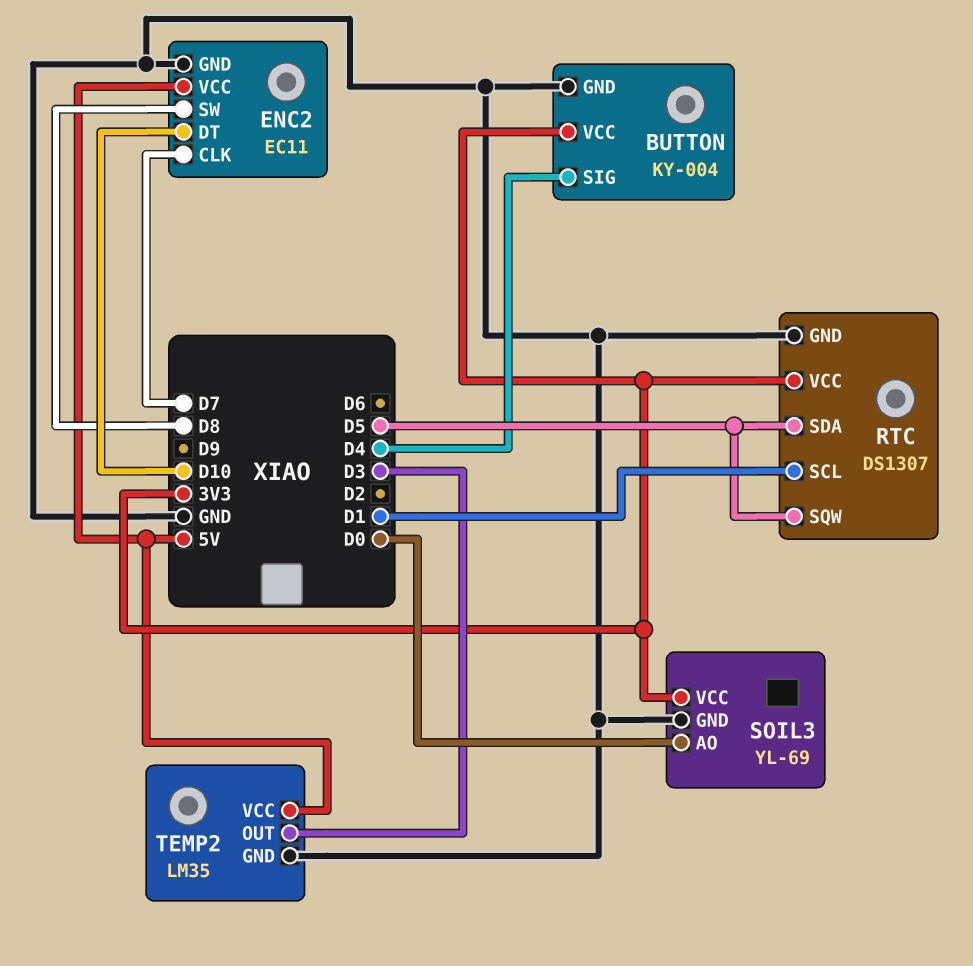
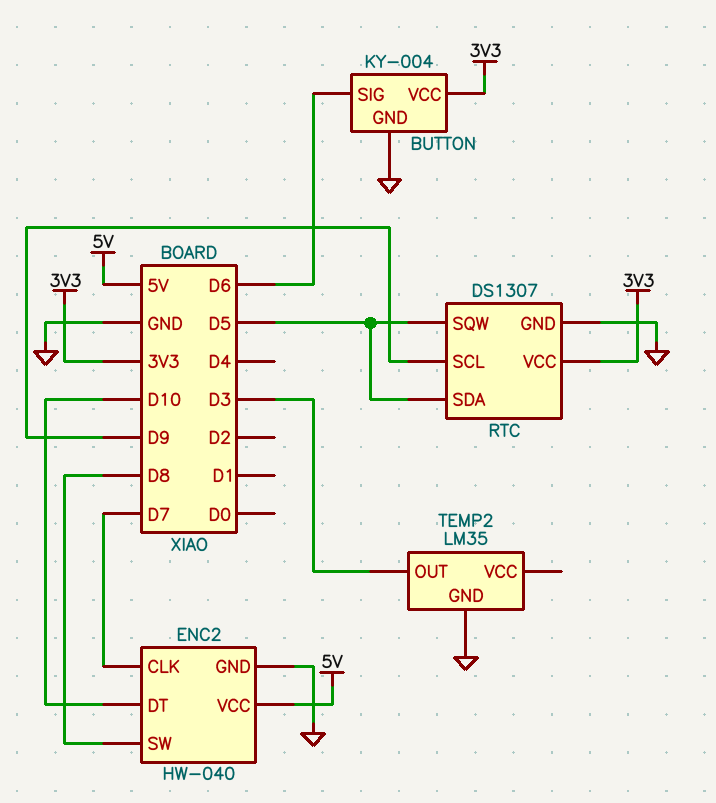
BUTTON pin SIG: D4 -> D6
ENC2: EC11 -> HW-040
RTC pin SCL: D1 -> D9
SOIL3: YL-69 -> none
SOIL3 pin AO: D0 -> none
SOIL3 pin GND: GND -> none
SOIL3 pin VCC: 3V3 -> none
TEMP2 pin VCC: 5V -> none

